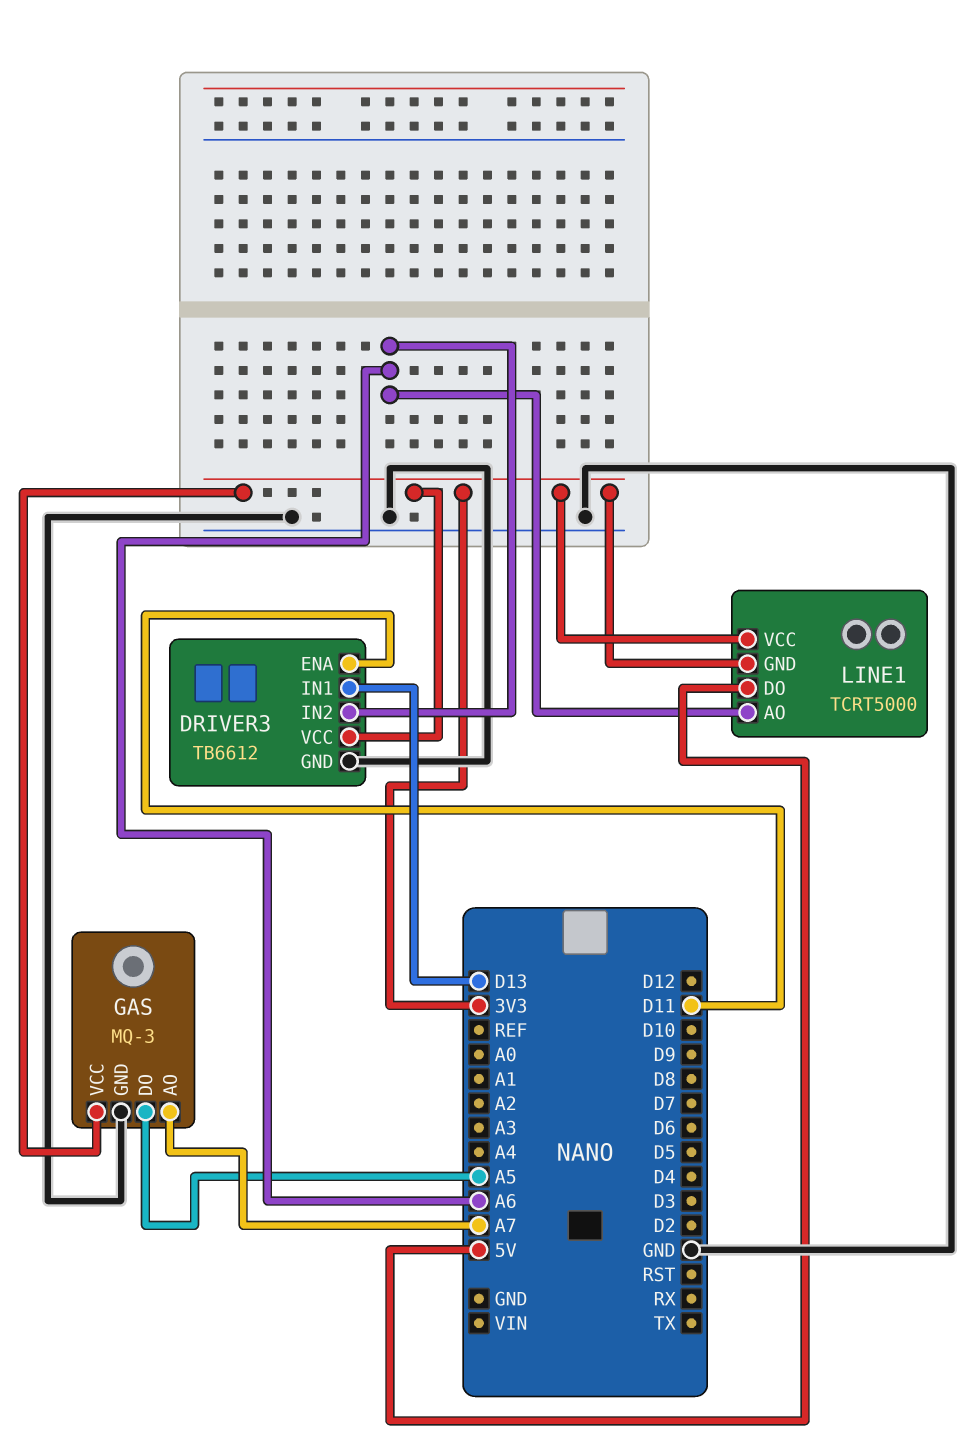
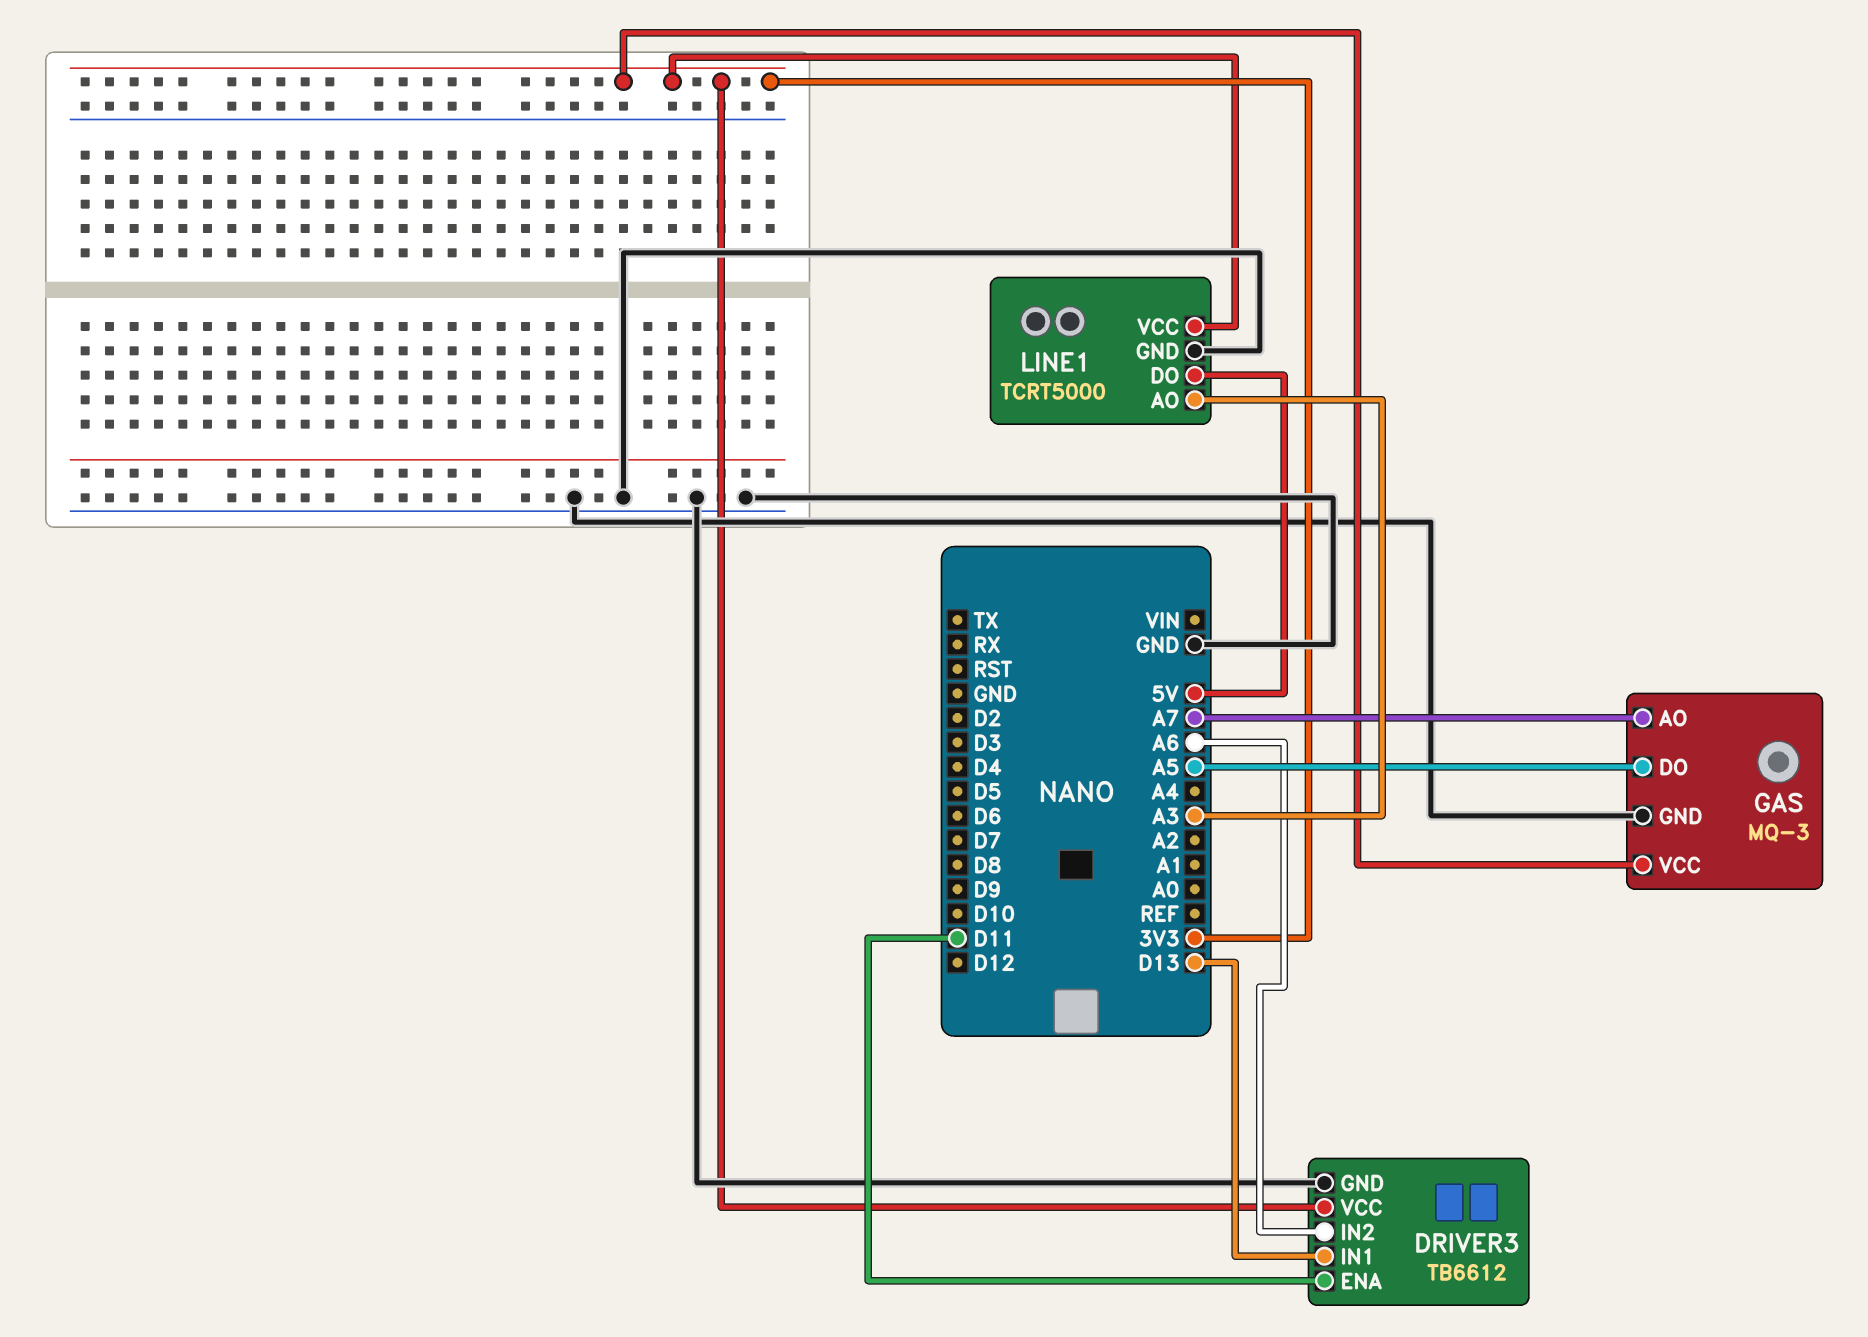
LINE1 pin AO: A6 -> A3
LINE1 pin GND: 3V3 -> GND

